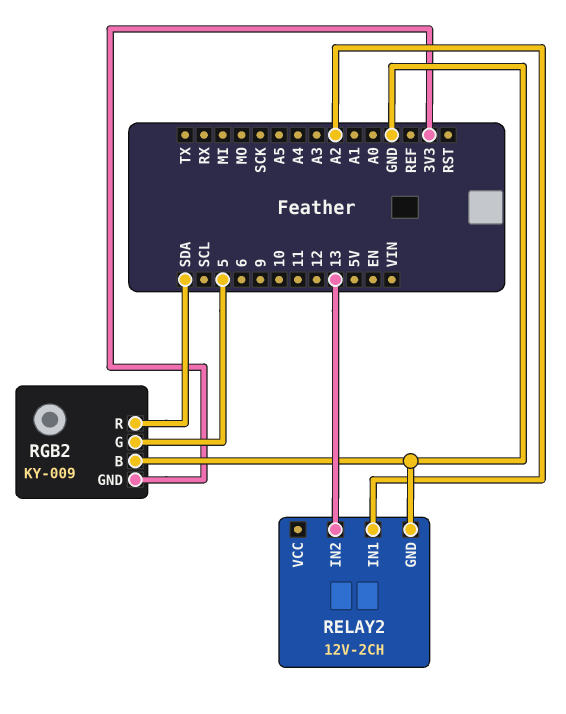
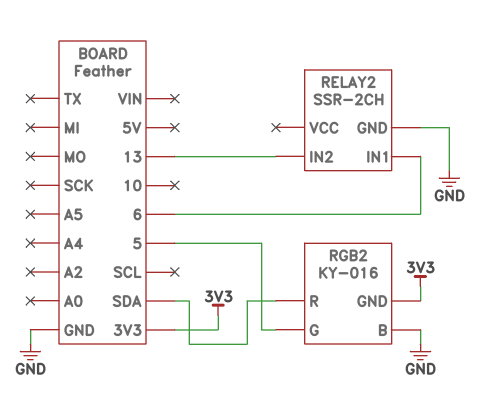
RELAY2: 12V-2CH -> SSR-2CH
RELAY2 pin IN1: A2 -> 6
RGB2: KY-009 -> KY-016

